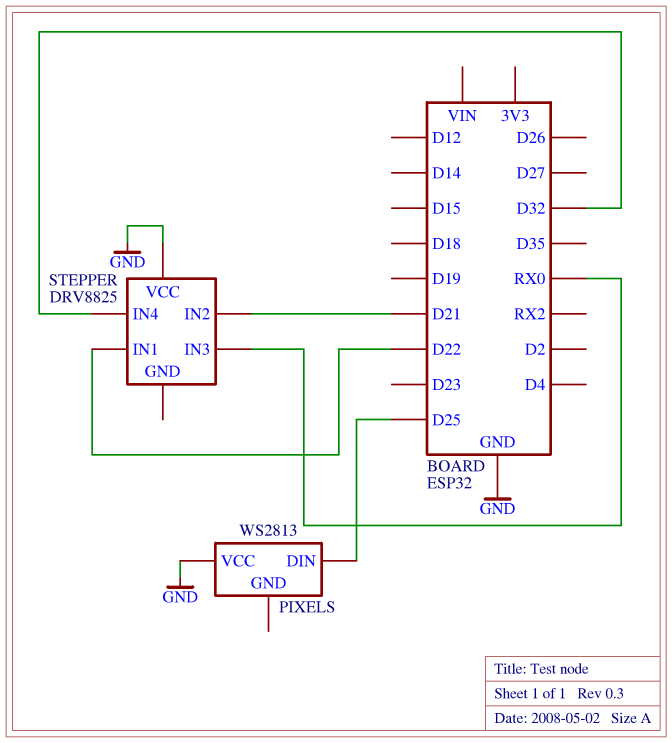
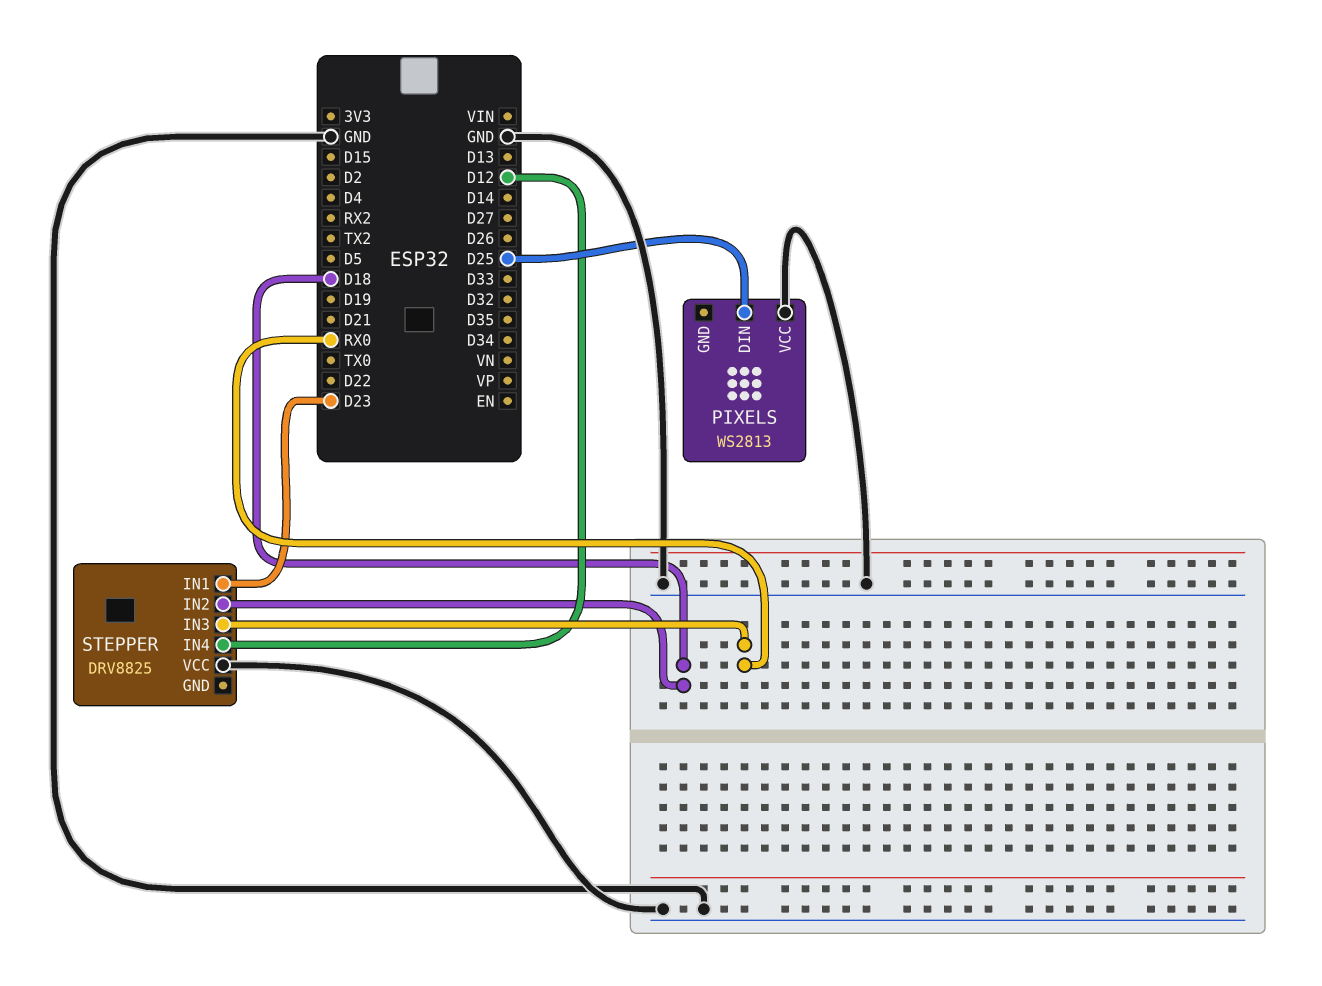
STEPPER pin IN1: D22 -> D23
STEPPER pin IN2: D21 -> D18
STEPPER pin IN4: D32 -> D12

